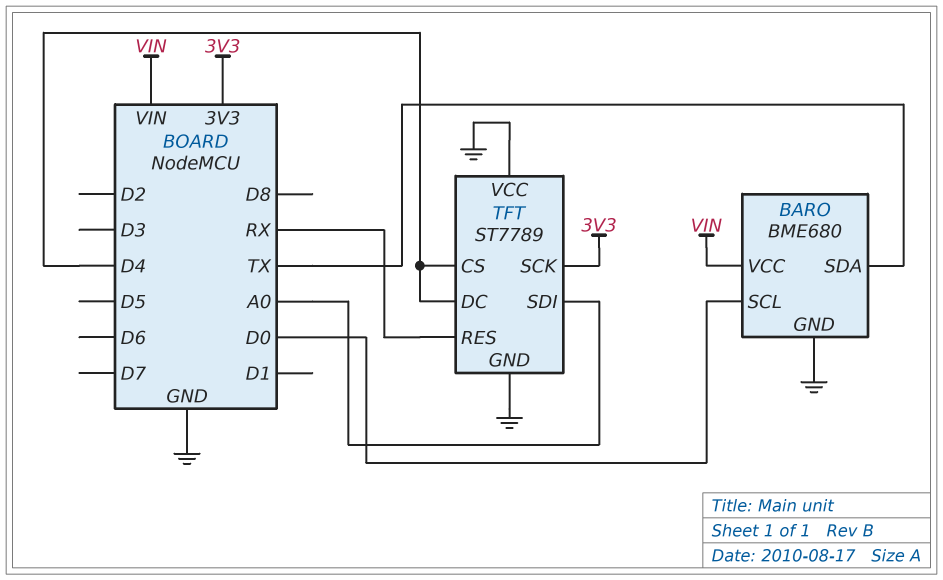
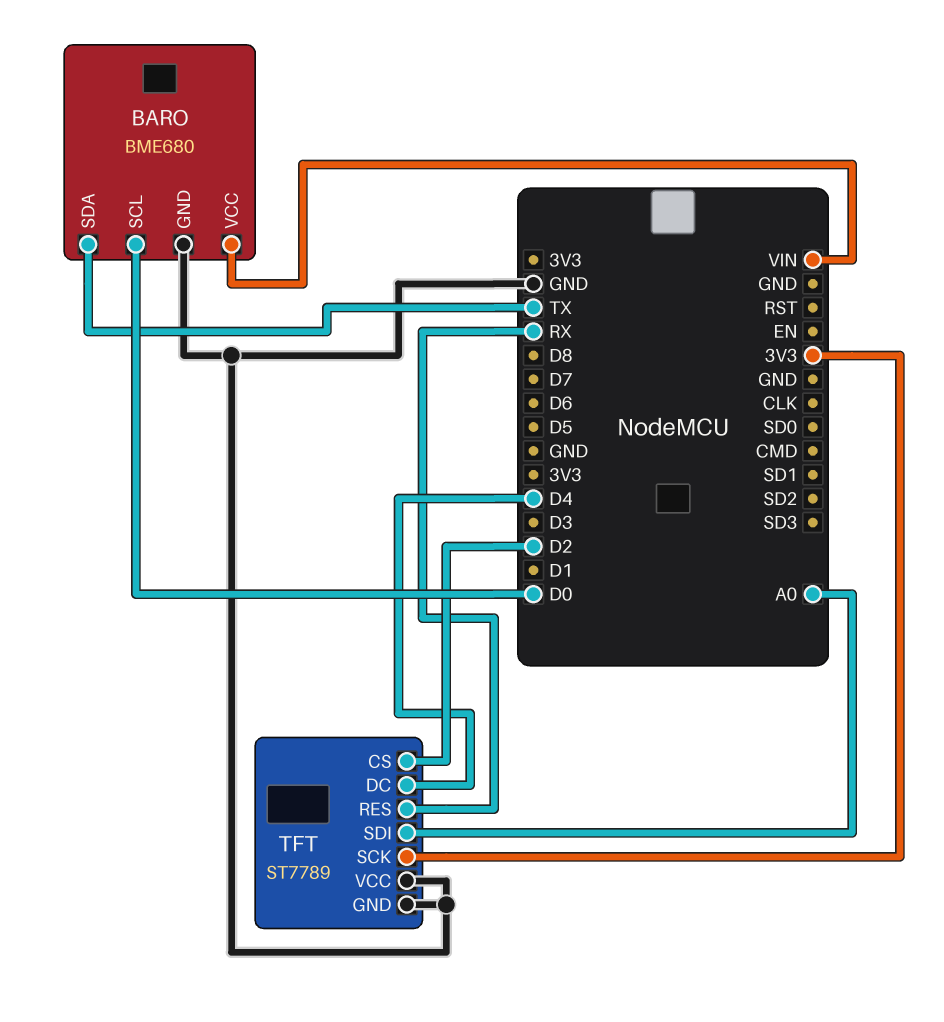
TFT pin CS: D4 -> D2

